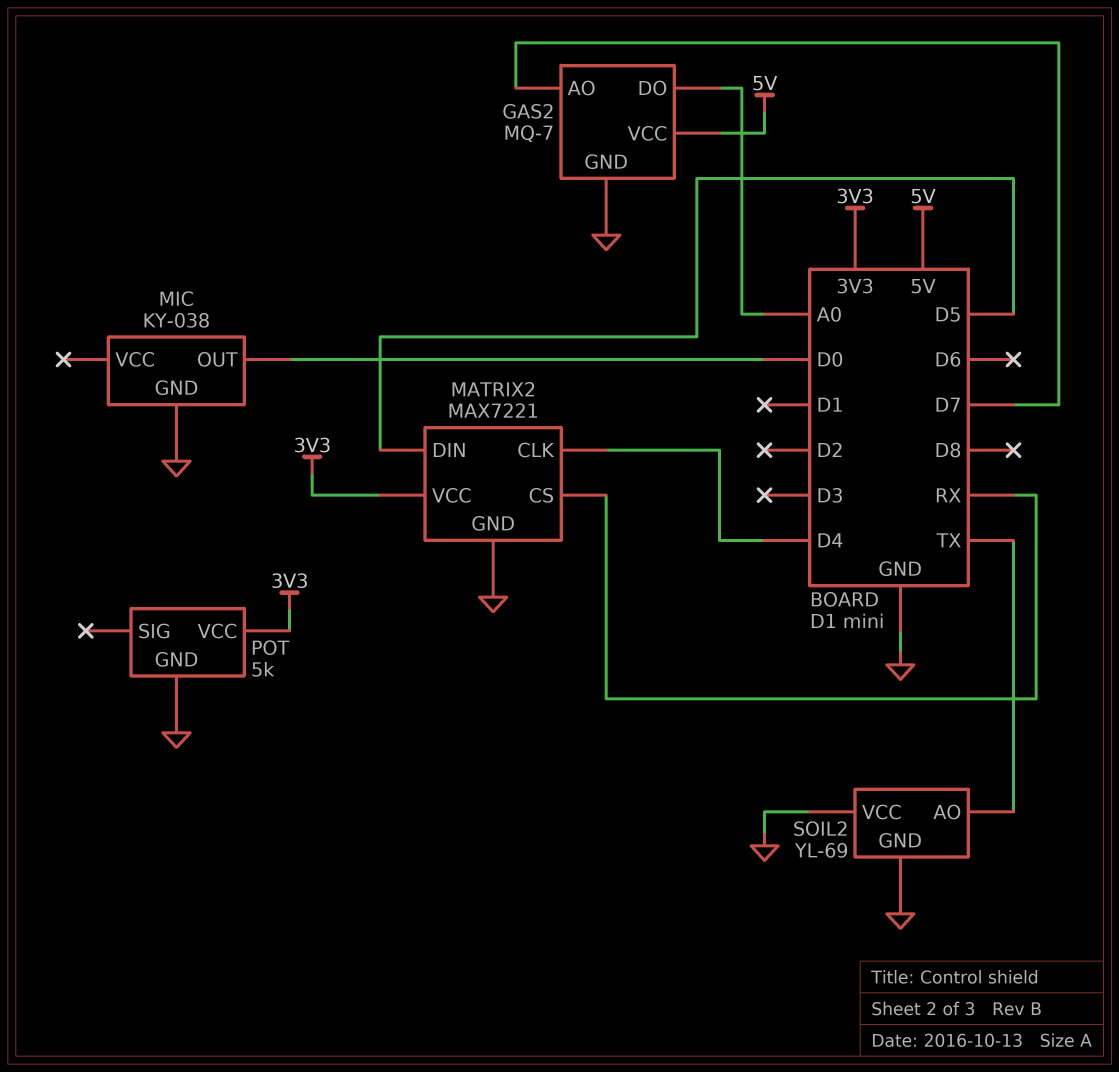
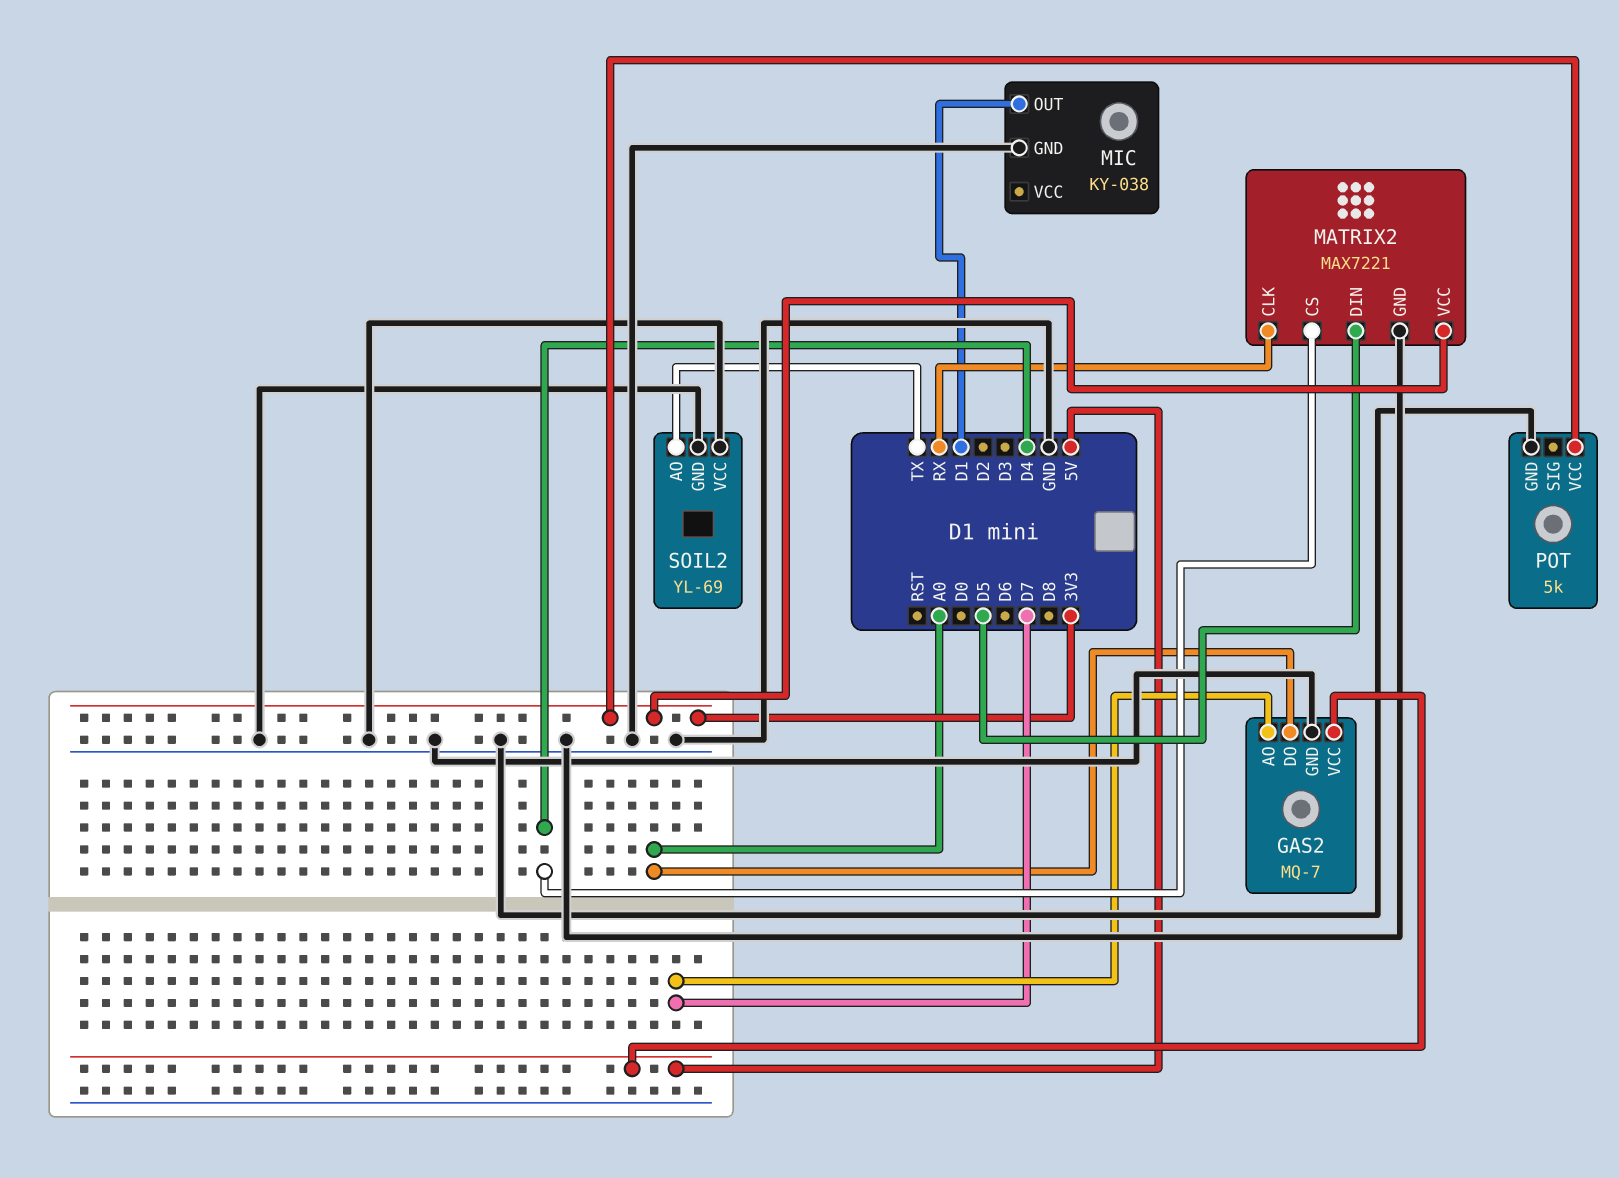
MATRIX2 pin CLK: D4 -> RX
MATRIX2 pin CS: RX -> D4
MIC pin OUT: D0 -> D1

